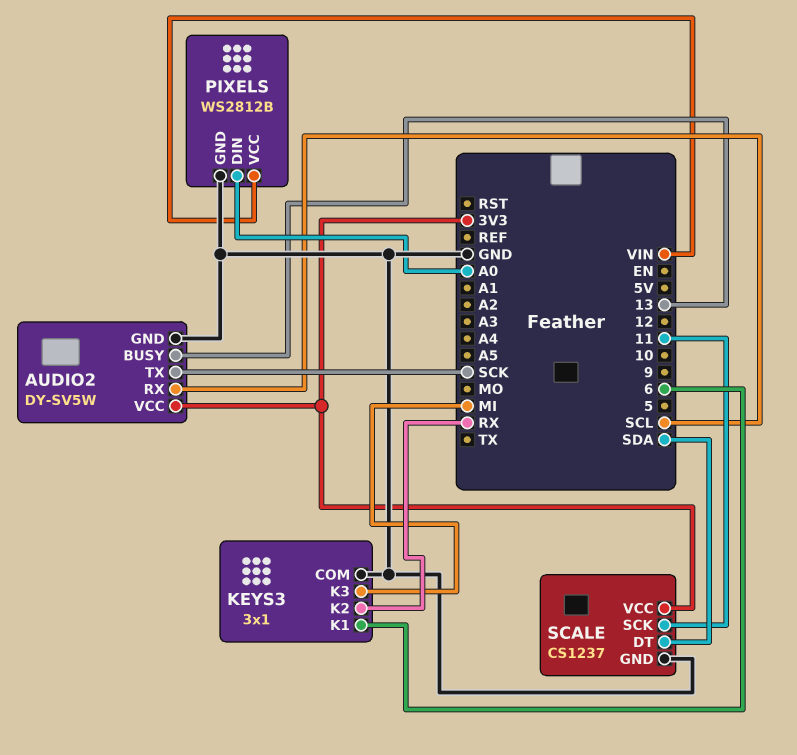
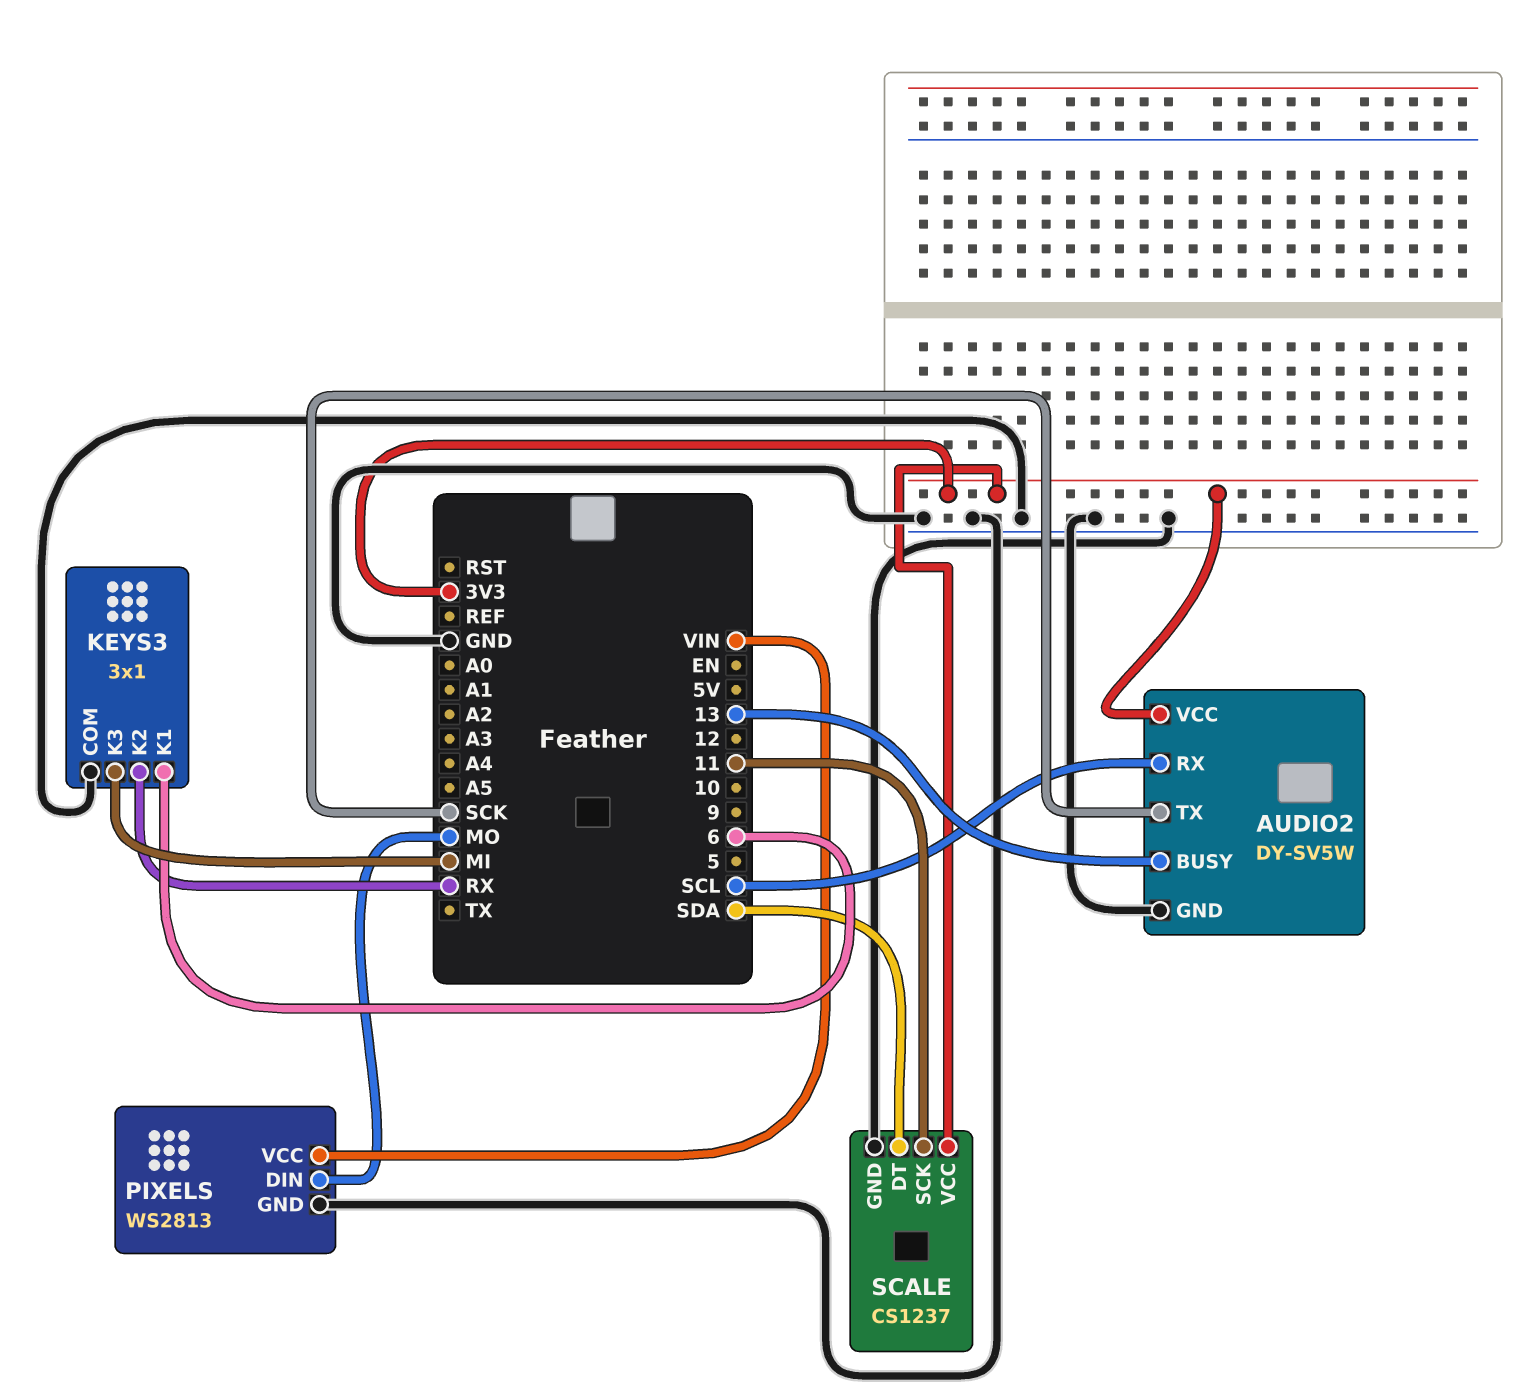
PIXELS: WS2812B -> WS2813
PIXELS pin DIN: A0 -> MO

